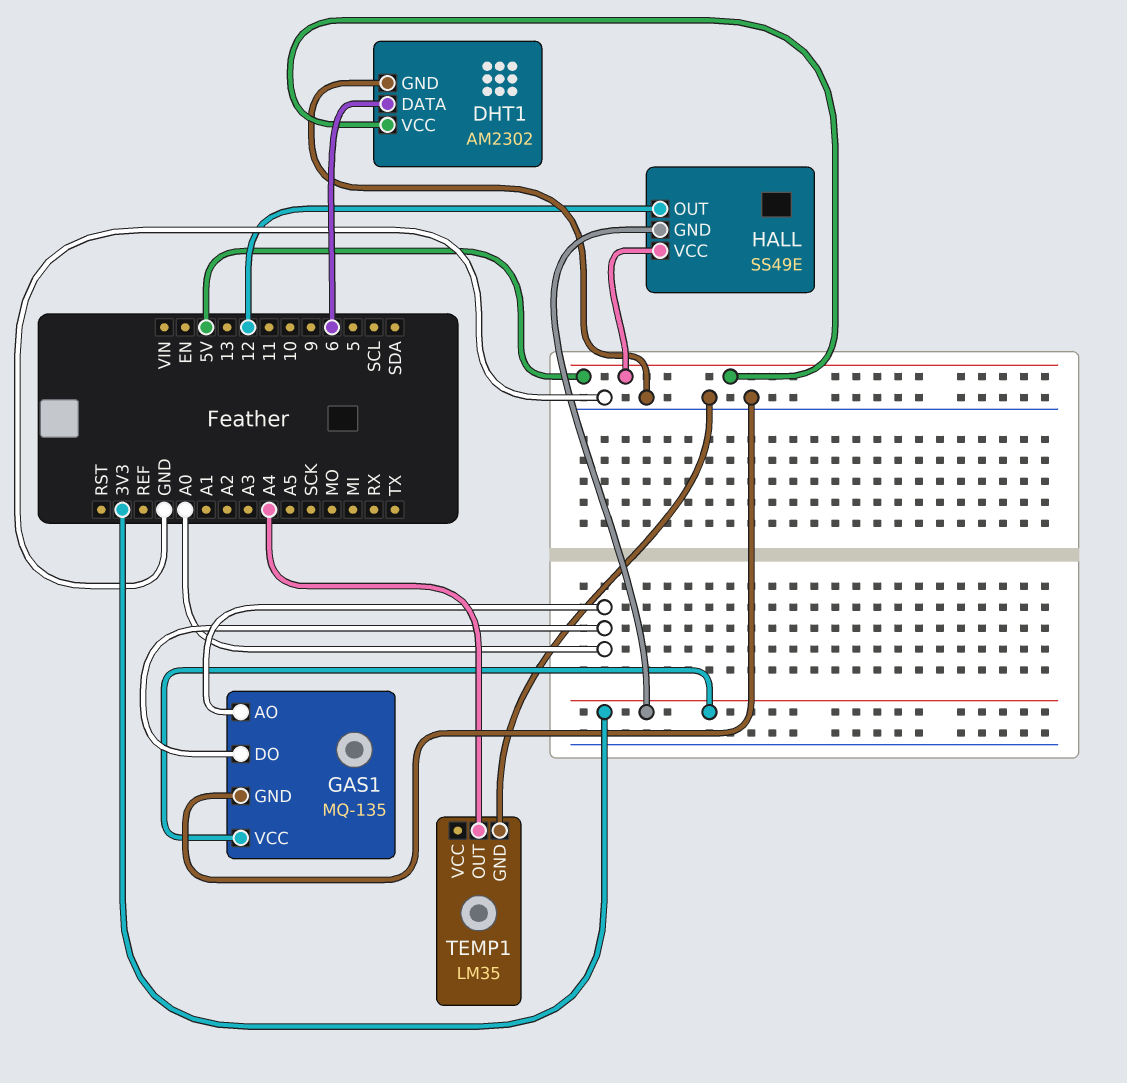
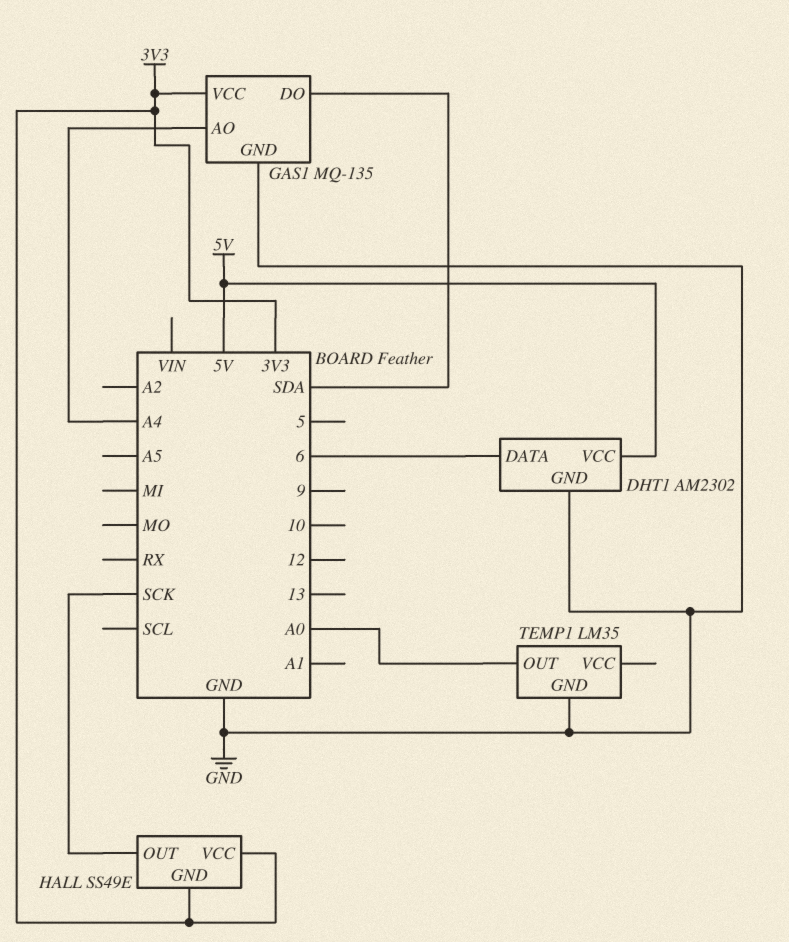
GAS1 pin AO: A0 -> A4
GAS1 pin DO: A0 -> SDA
HALL pin OUT: 12 -> SCK
HALL pin VCC: 5V -> 3V3
TEMP1 pin OUT: A4 -> A0

